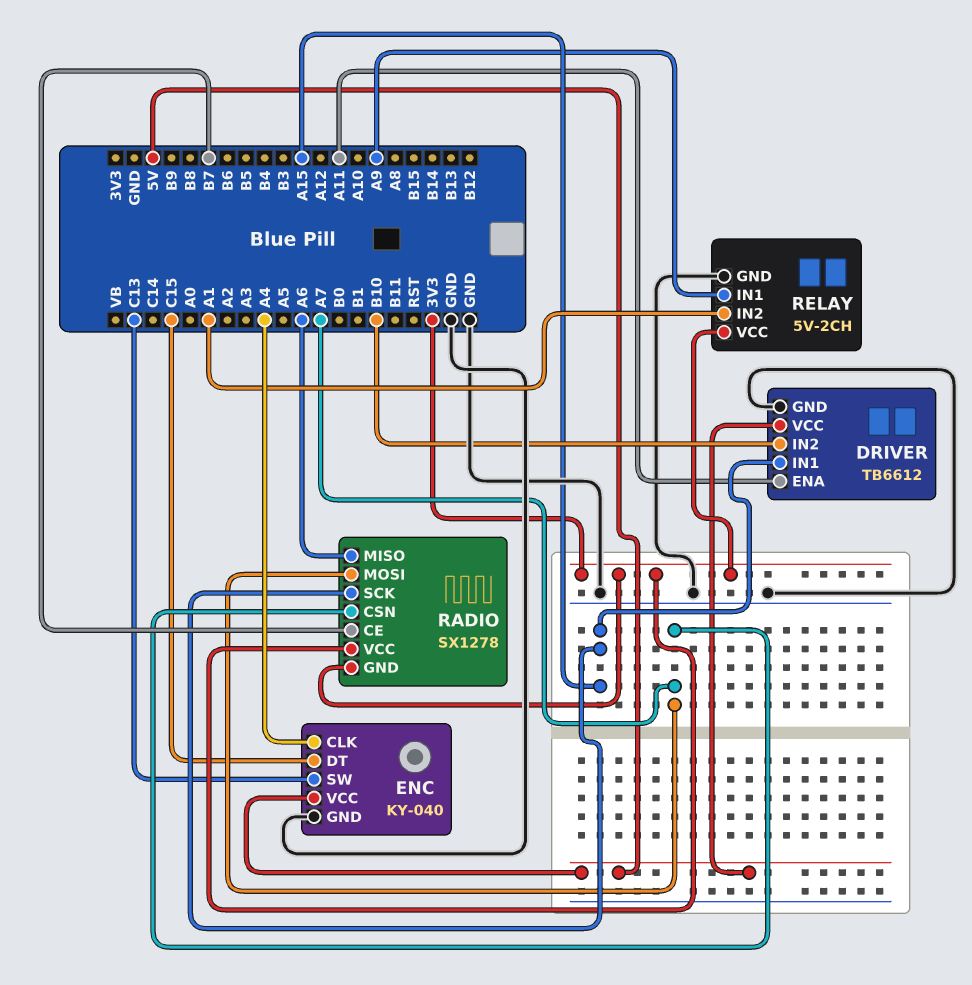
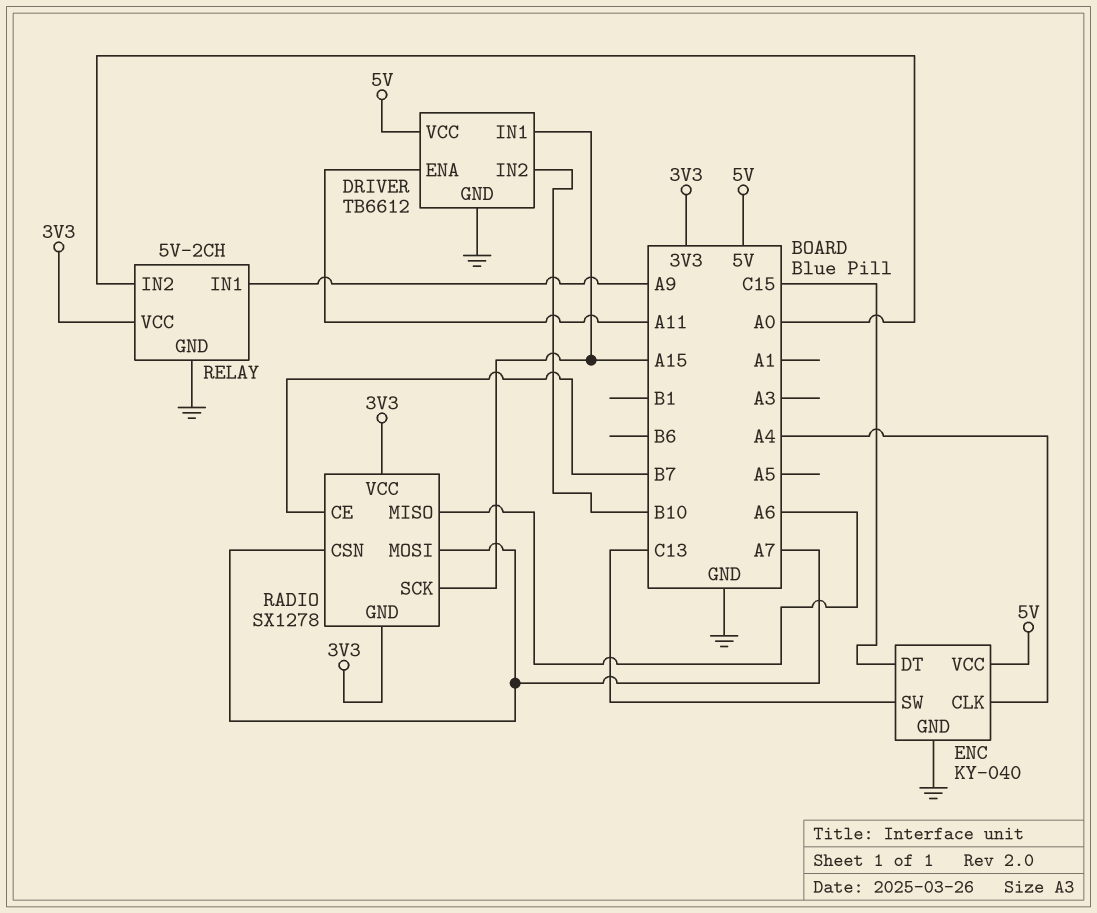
RELAY pin IN2: A1 -> A0

